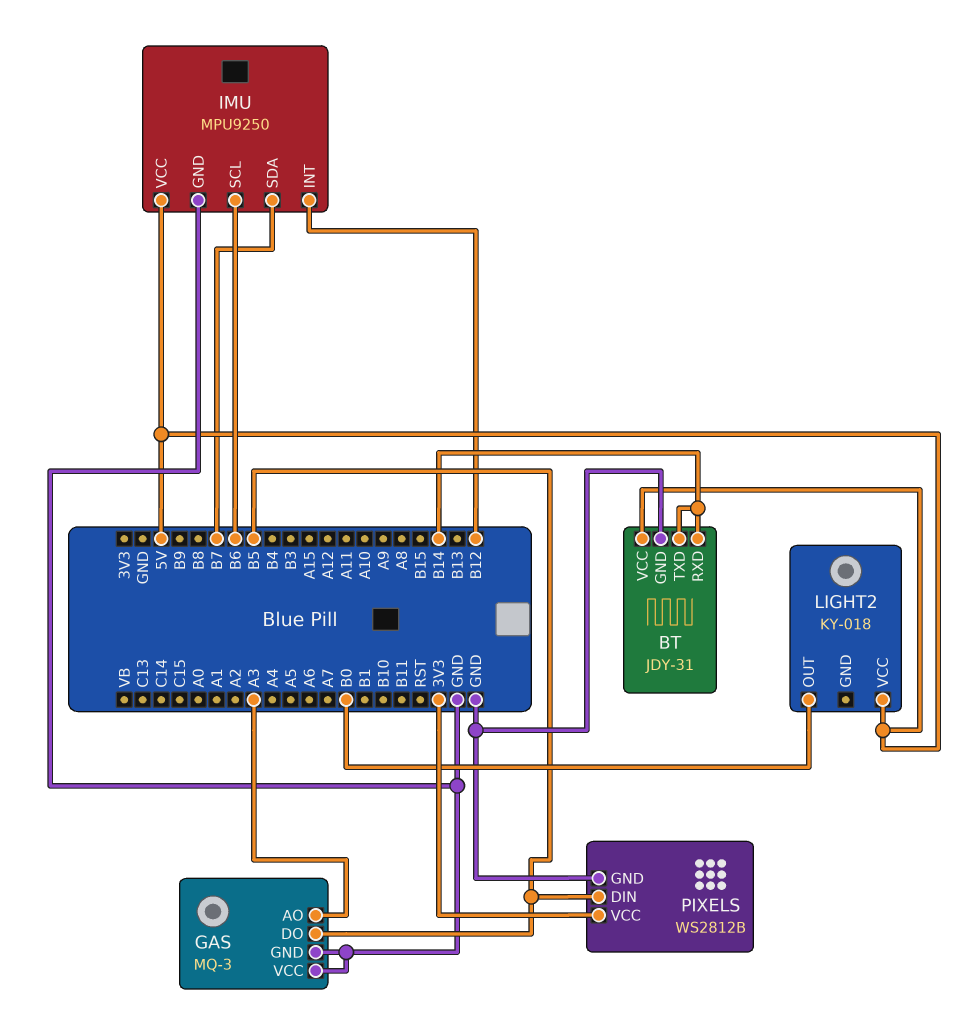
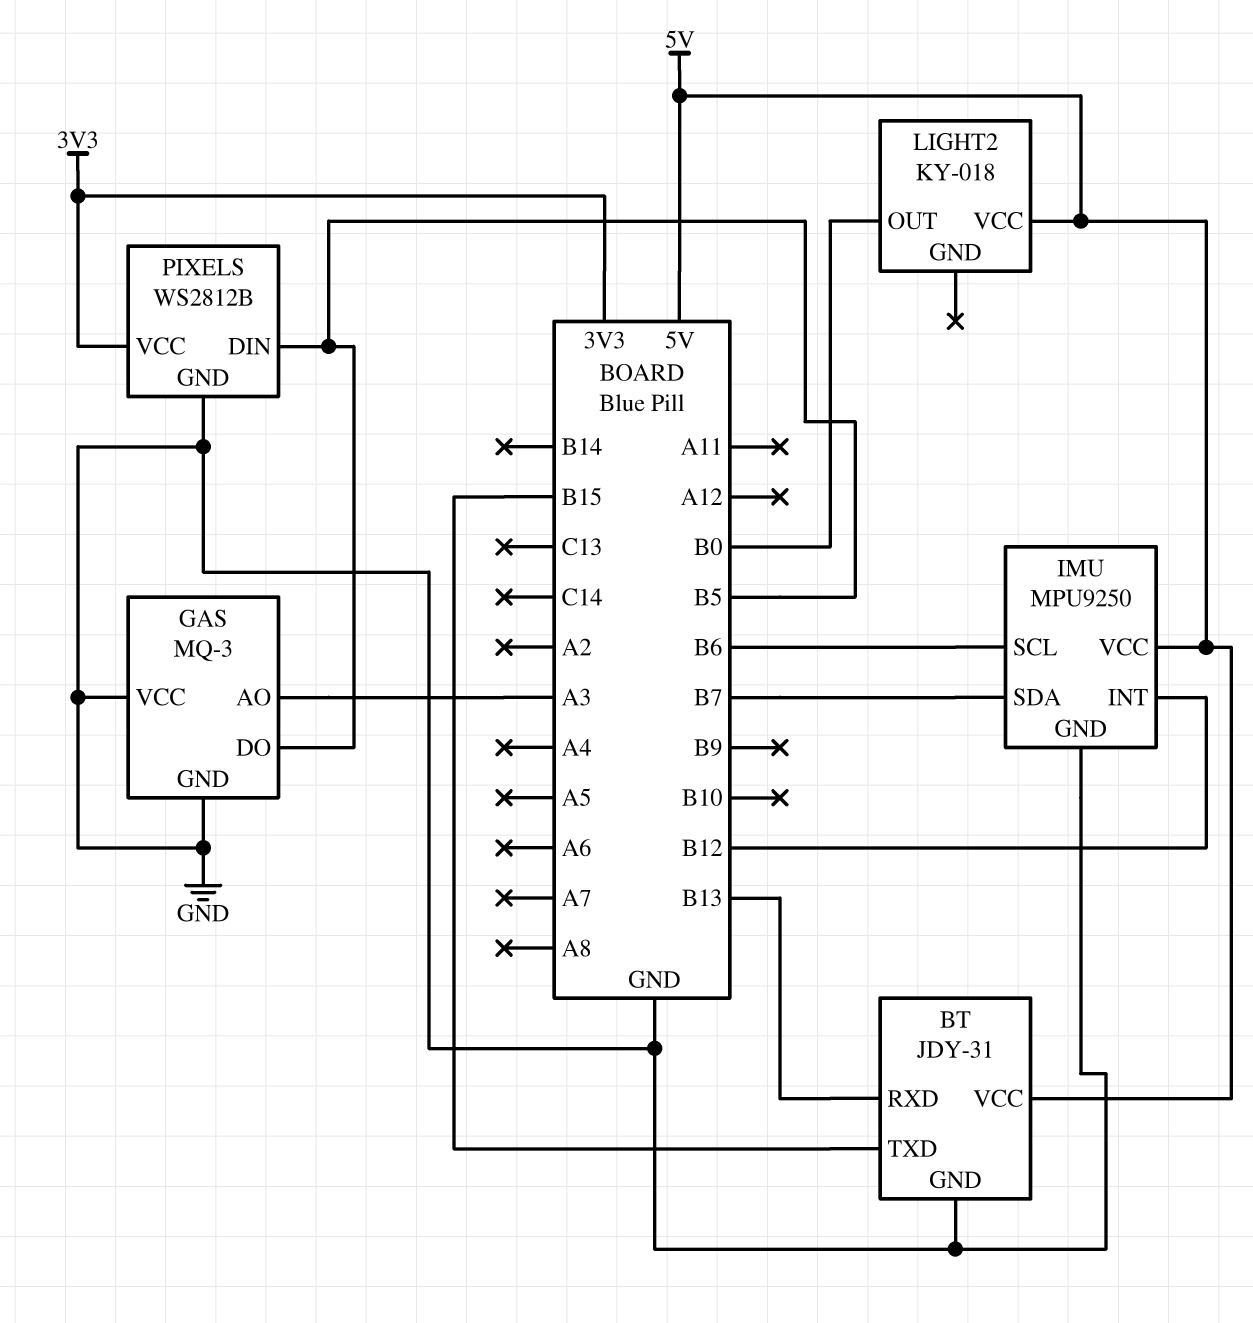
BT pin RXD: B14 -> B13
BT pin TXD: B14 -> B15

